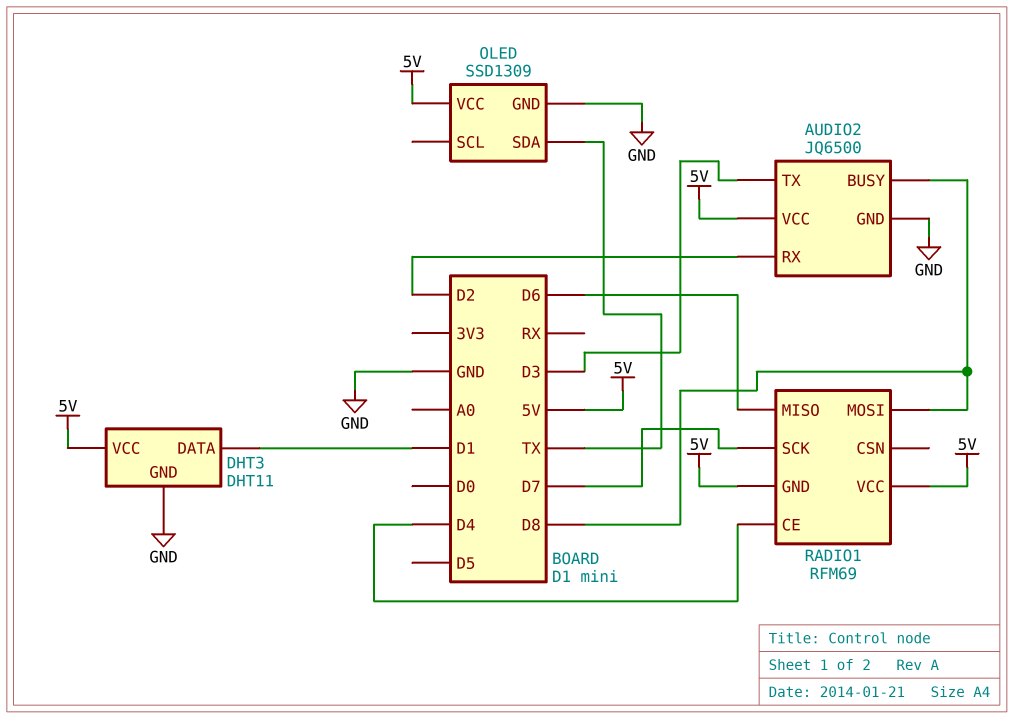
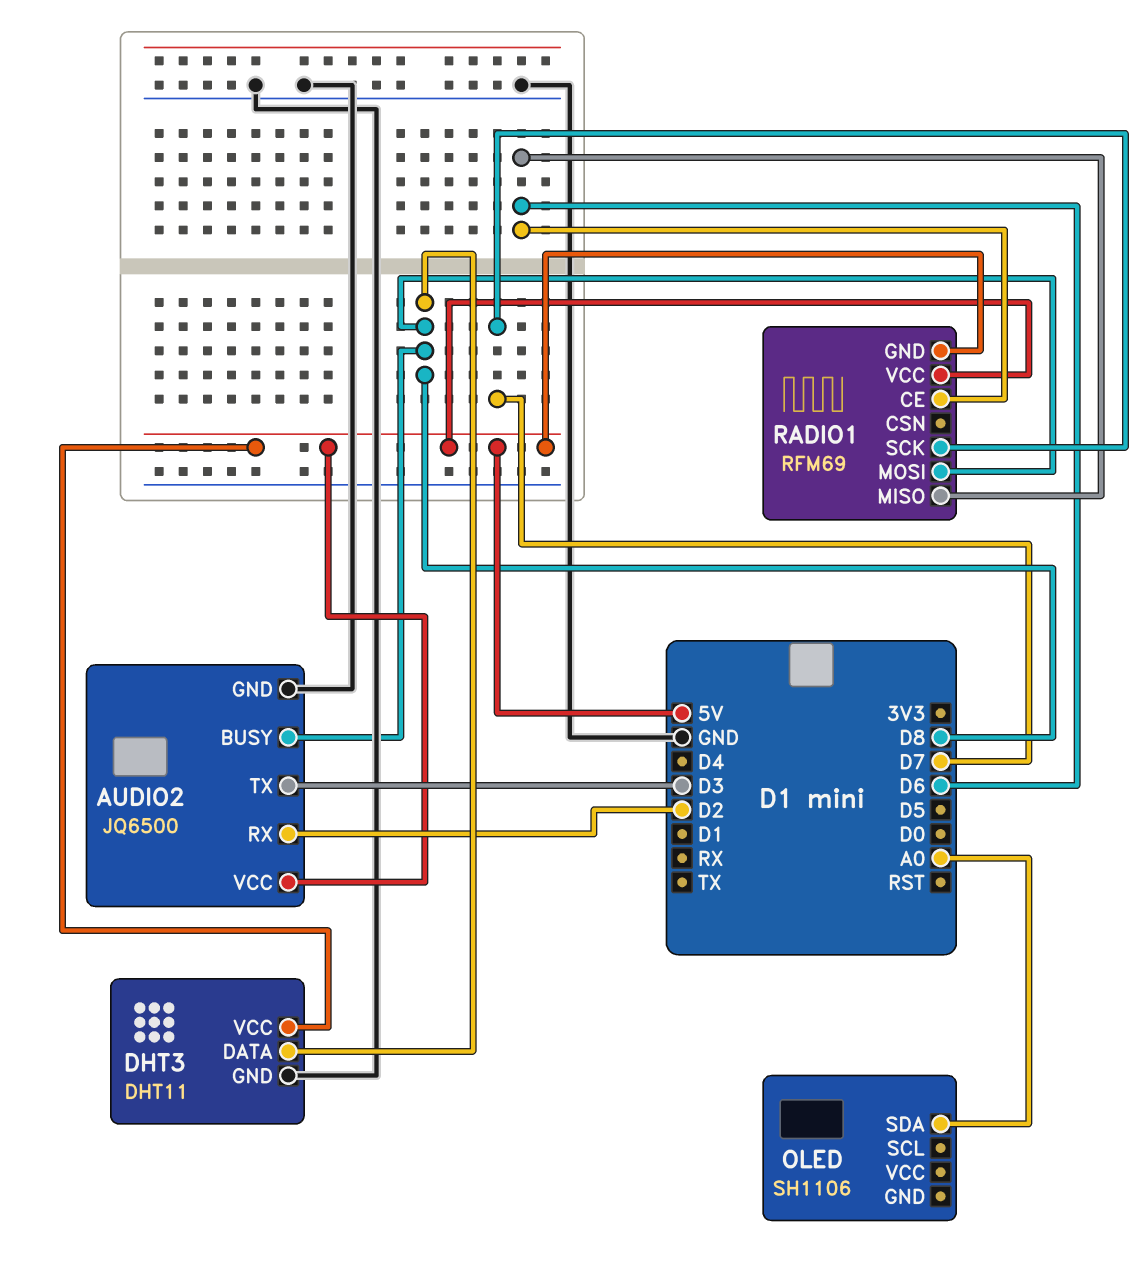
DHT3 pin DATA: D1 -> D8
OLED: SSD1309 -> SH1106
OLED pin GND: GND -> none
OLED pin SDA: TX -> A0
OLED pin VCC: 5V -> none
RADIO1 pin CE: D4 -> D6

